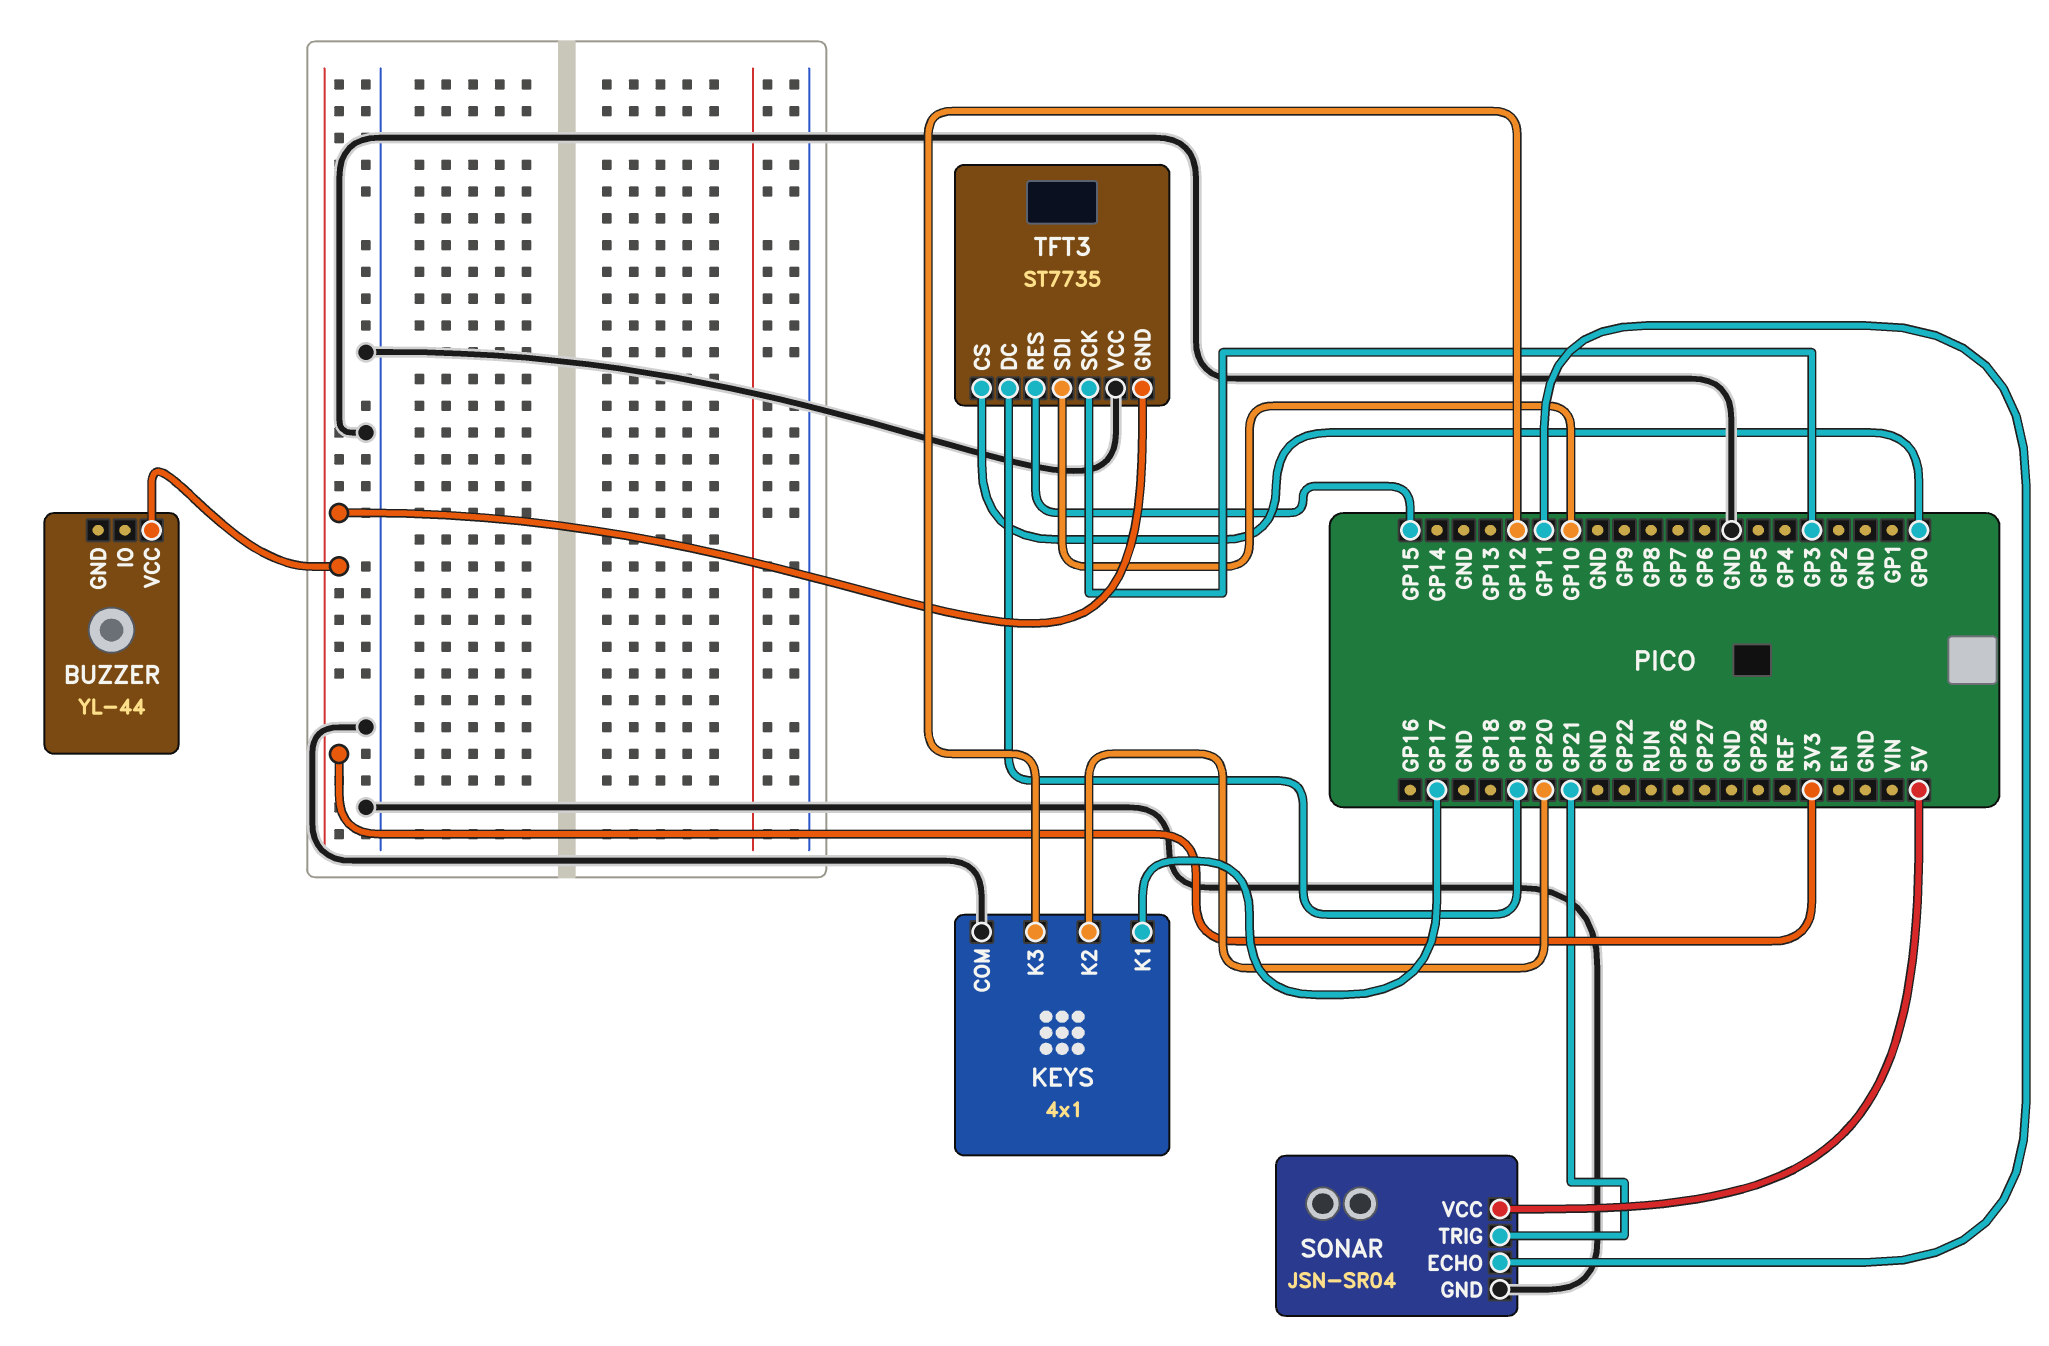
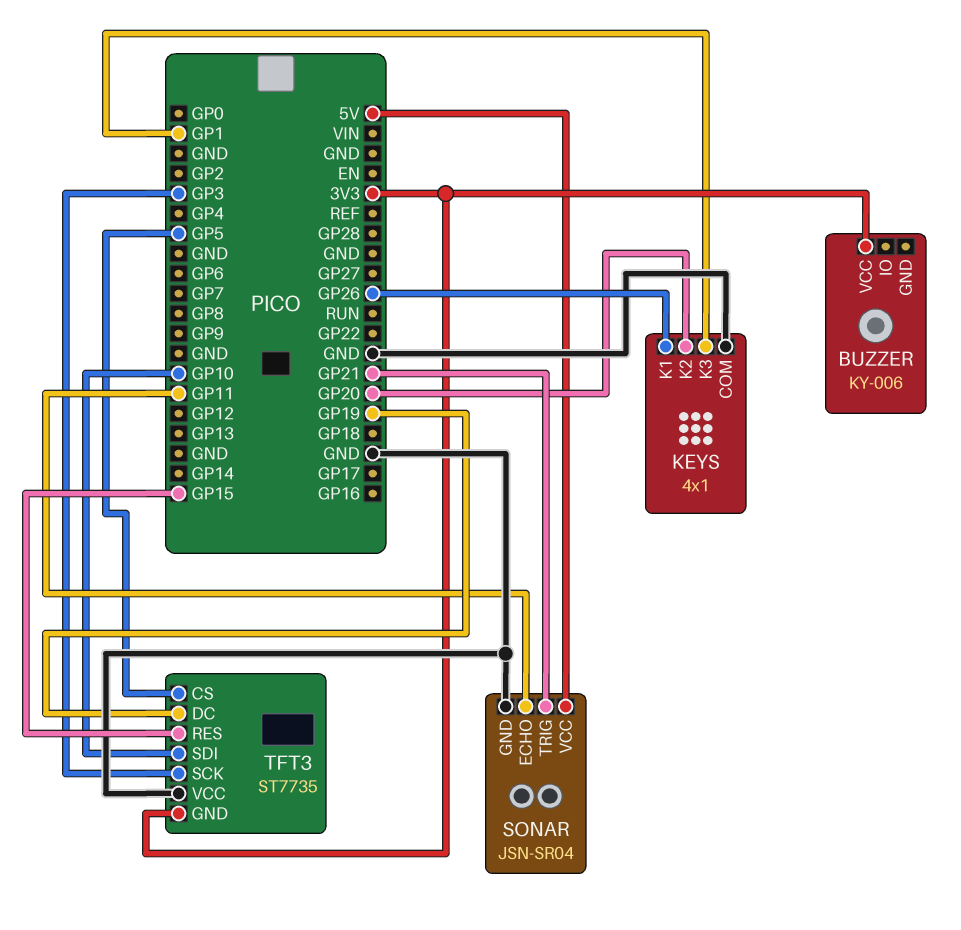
BUZZER: YL-44 -> KY-006
KEYS pin K1: GP17 -> GP26
KEYS pin K3: GP12 -> GP1
TFT3 pin CS: GP0 -> GP5

